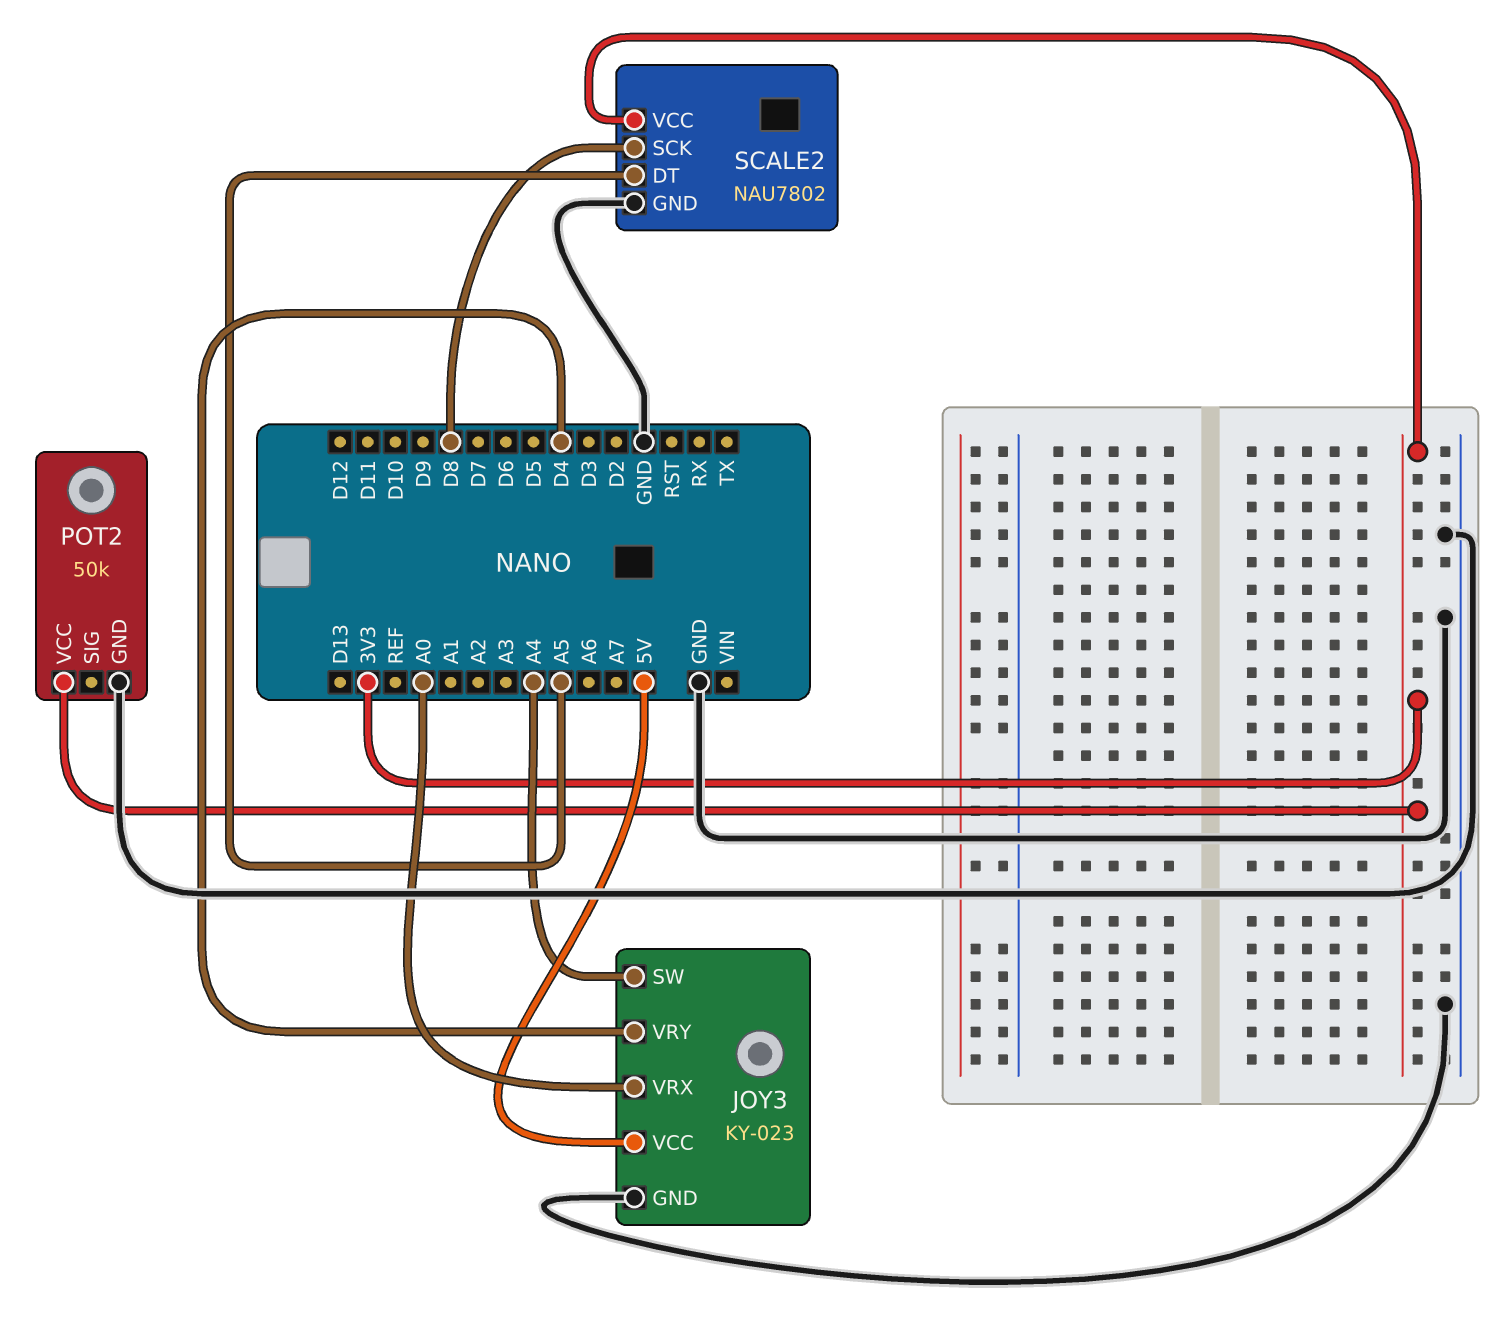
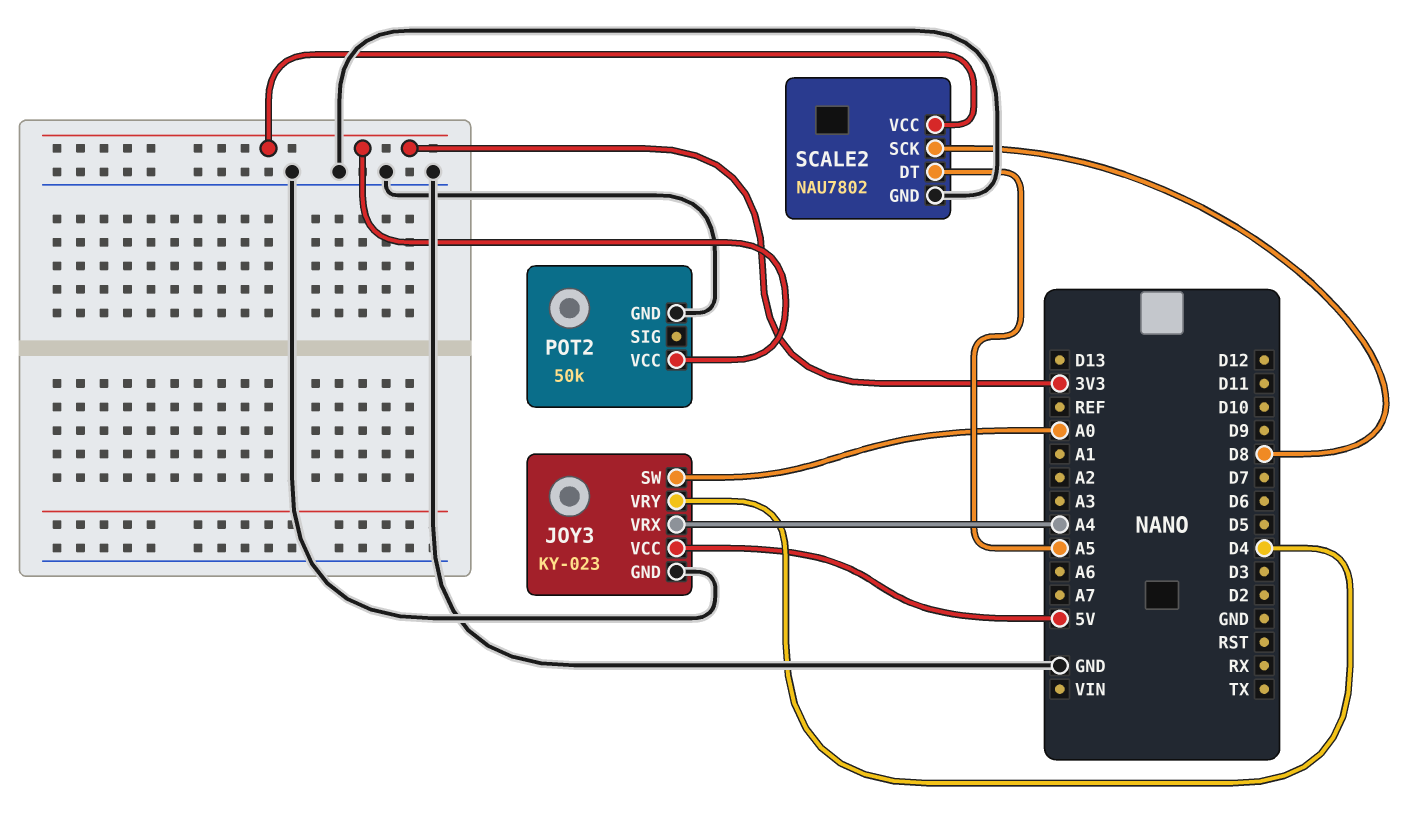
JOY3 pin SW: A4 -> A0
JOY3 pin VRX: A0 -> A4

